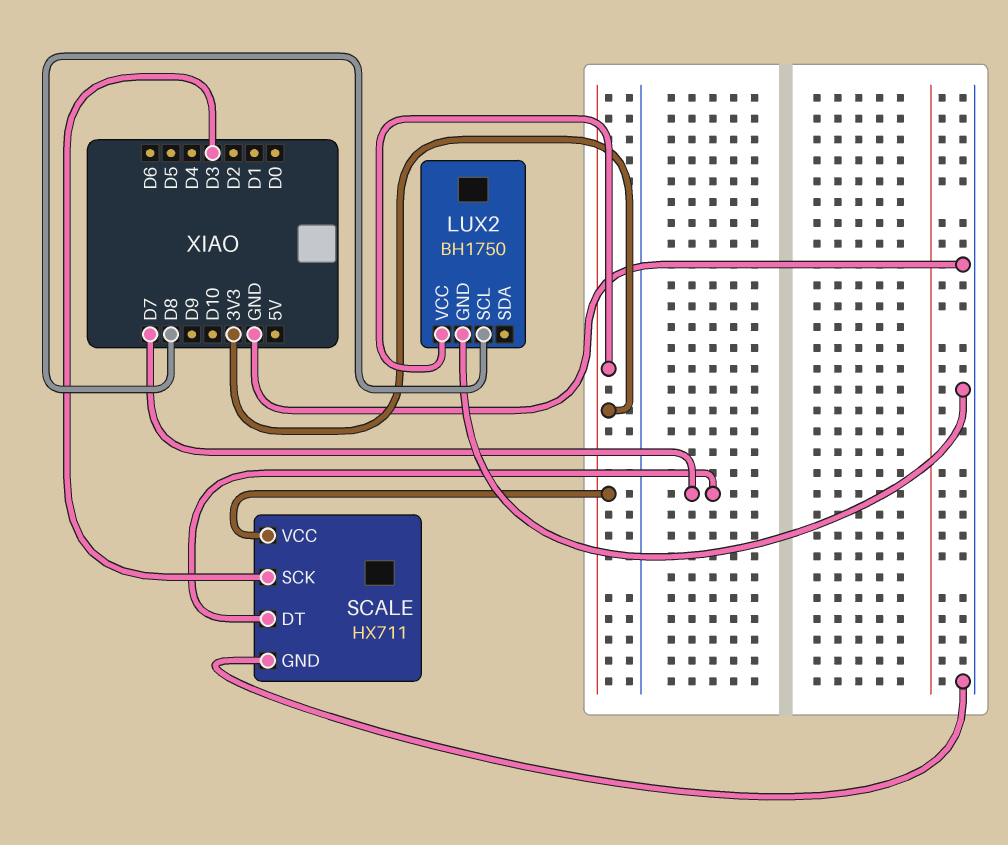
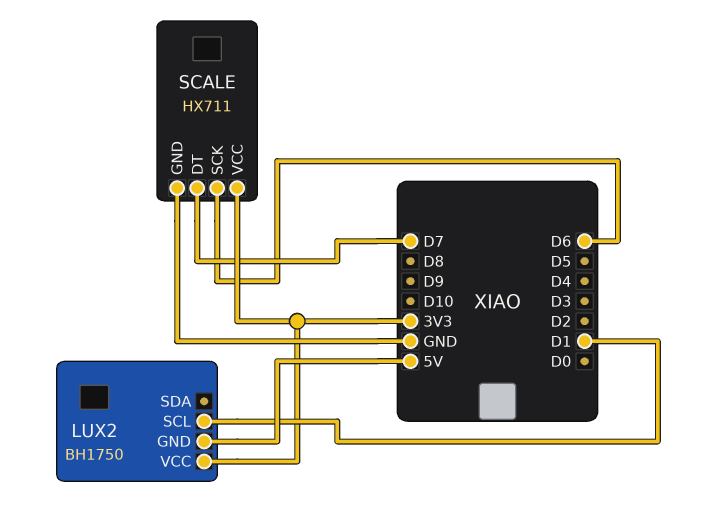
LUX2 pin GND: GND -> 5V
LUX2 pin SCL: D8 -> D1
SCALE pin SCK: D3 -> D6

